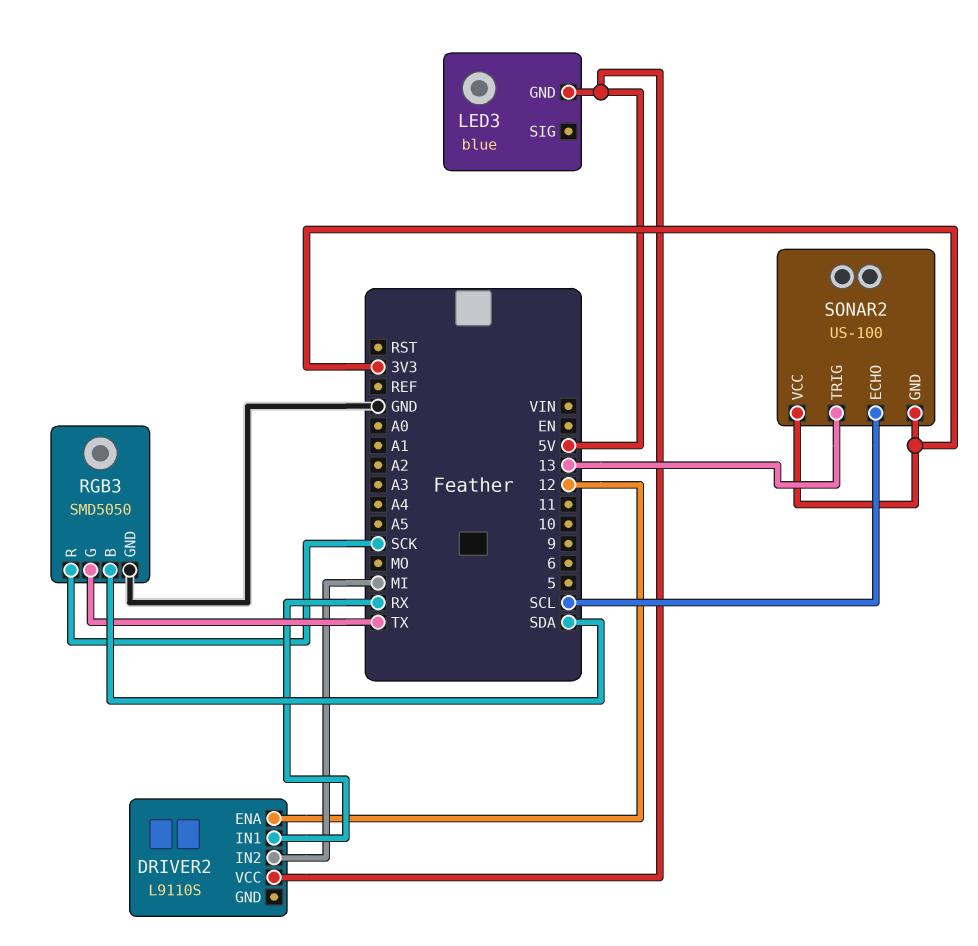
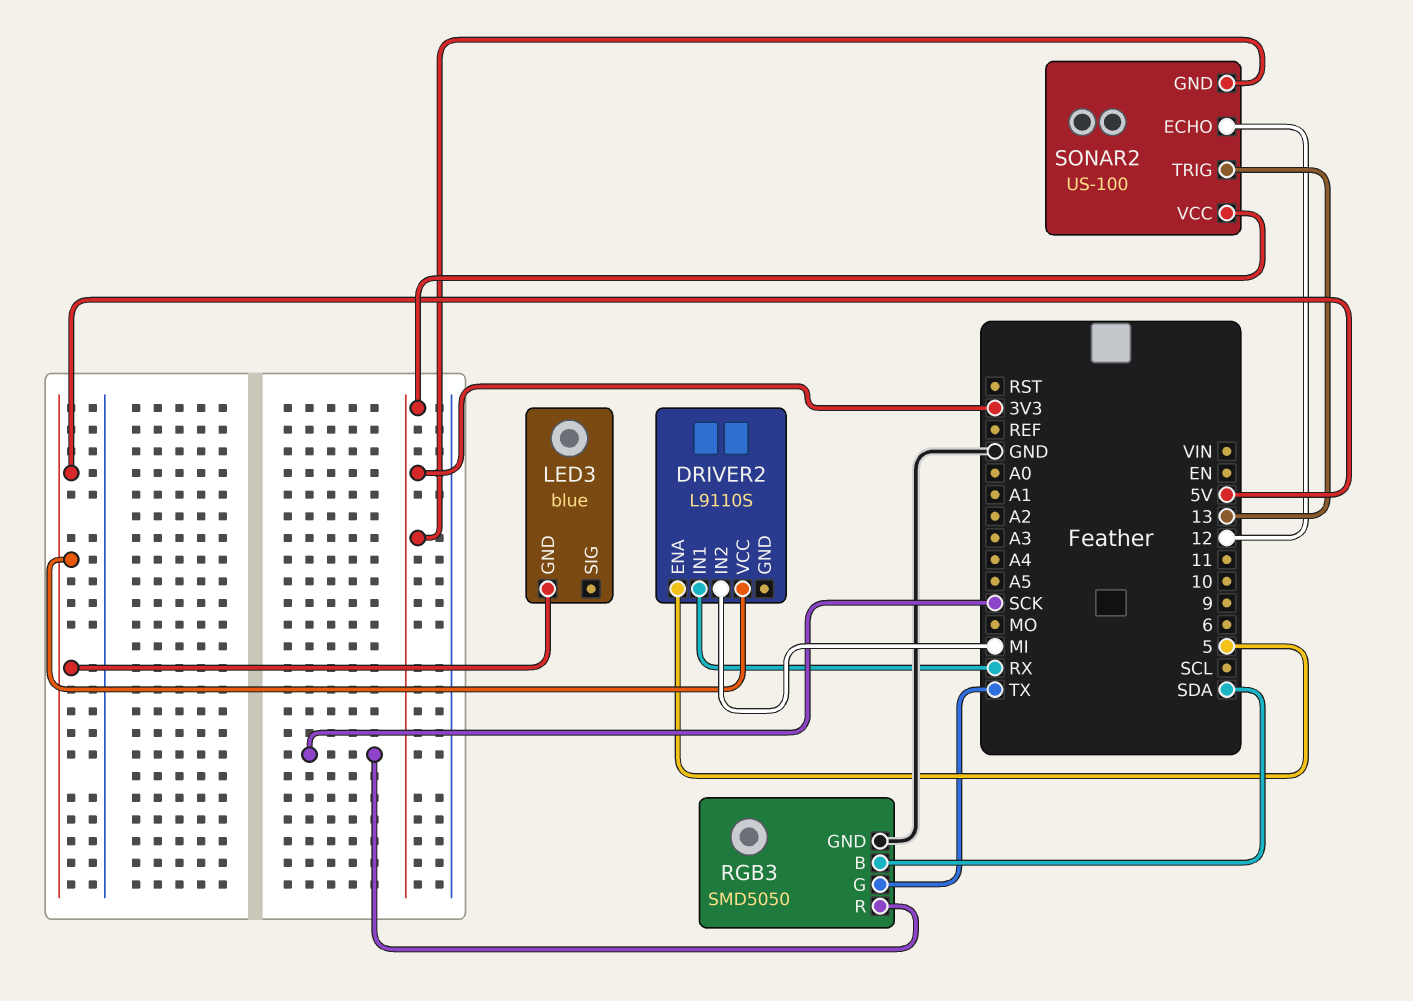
DRIVER2 pin ENA: 12 -> 5
SONAR2 pin ECHO: SCL -> 12

